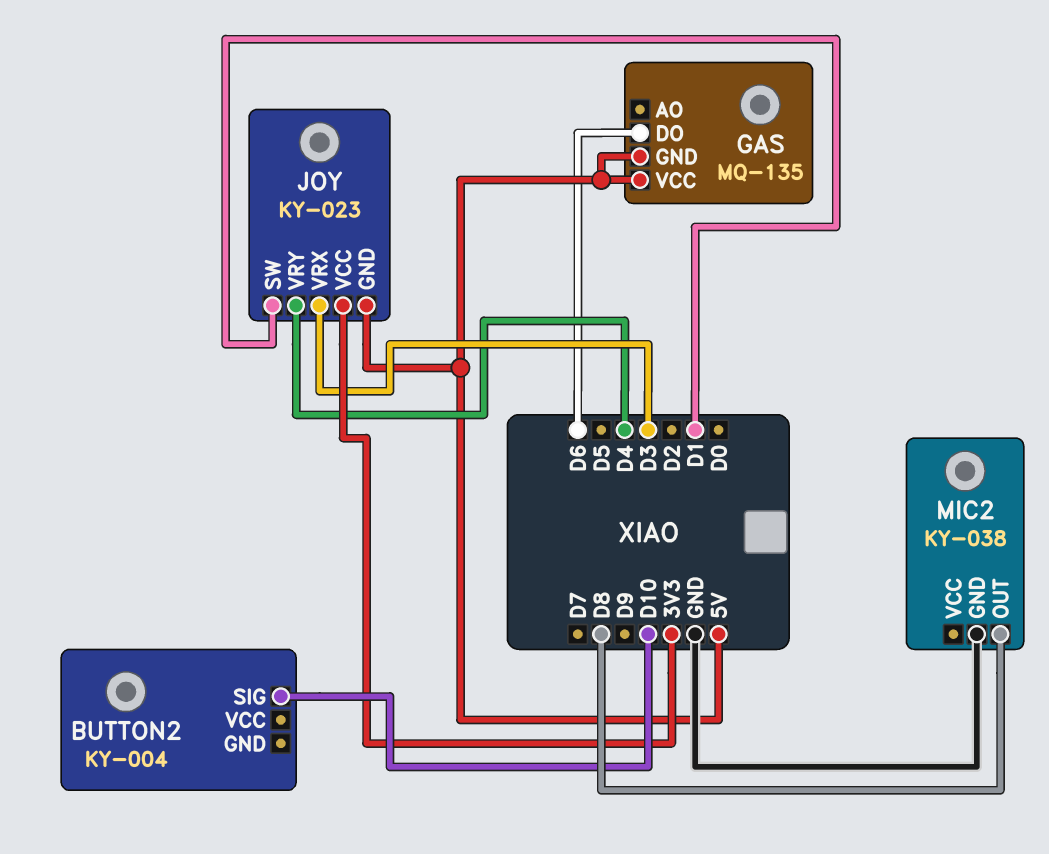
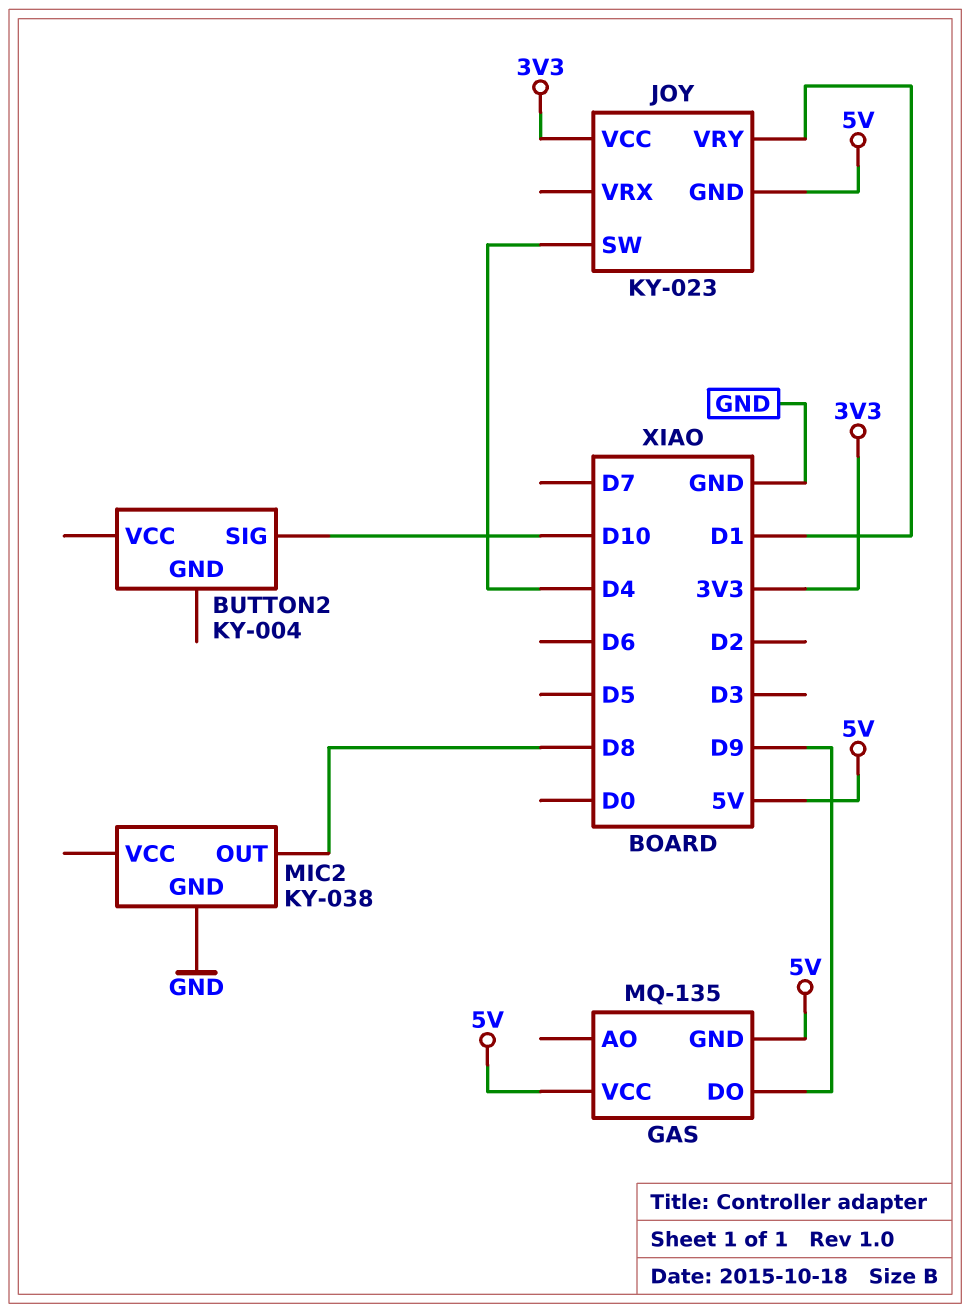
GAS pin DO: D6 -> D9
JOY pin SW: D1 -> D4
JOY pin VRX: D3 -> none
JOY pin VRY: D4 -> D1

